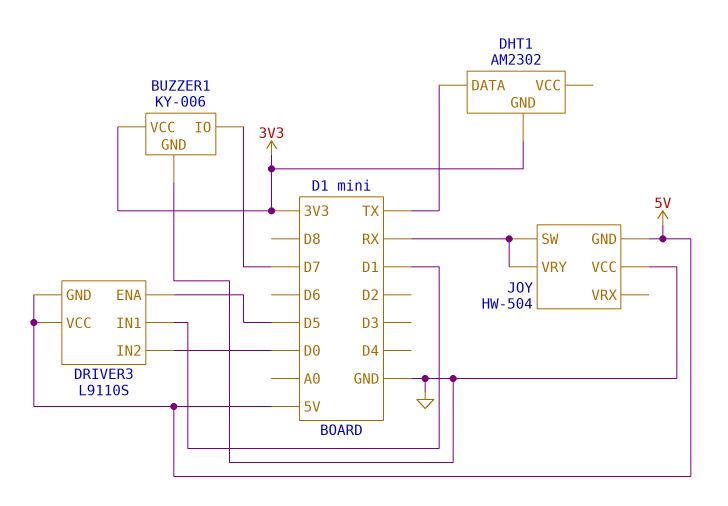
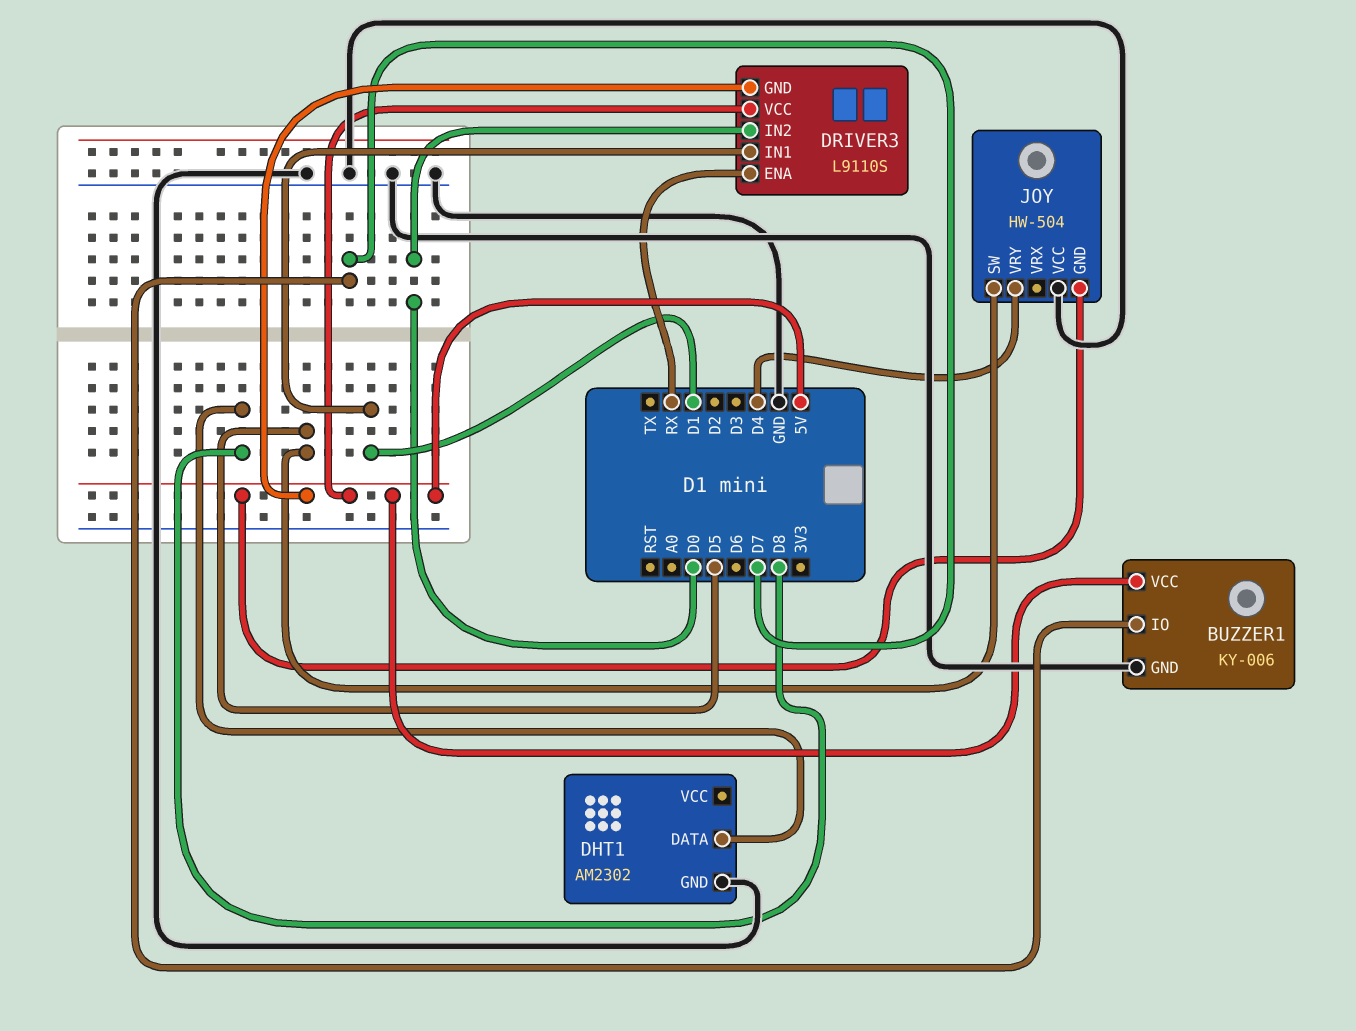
BUZZER1 pin VCC: 3V3 -> 5V
DHT1 pin DATA: TX -> D8
DHT1 pin GND: 3V3 -> GND
DRIVER3 pin ENA: D5 -> RX
JOY pin SW: RX -> D5
JOY pin VRY: RX -> D4

